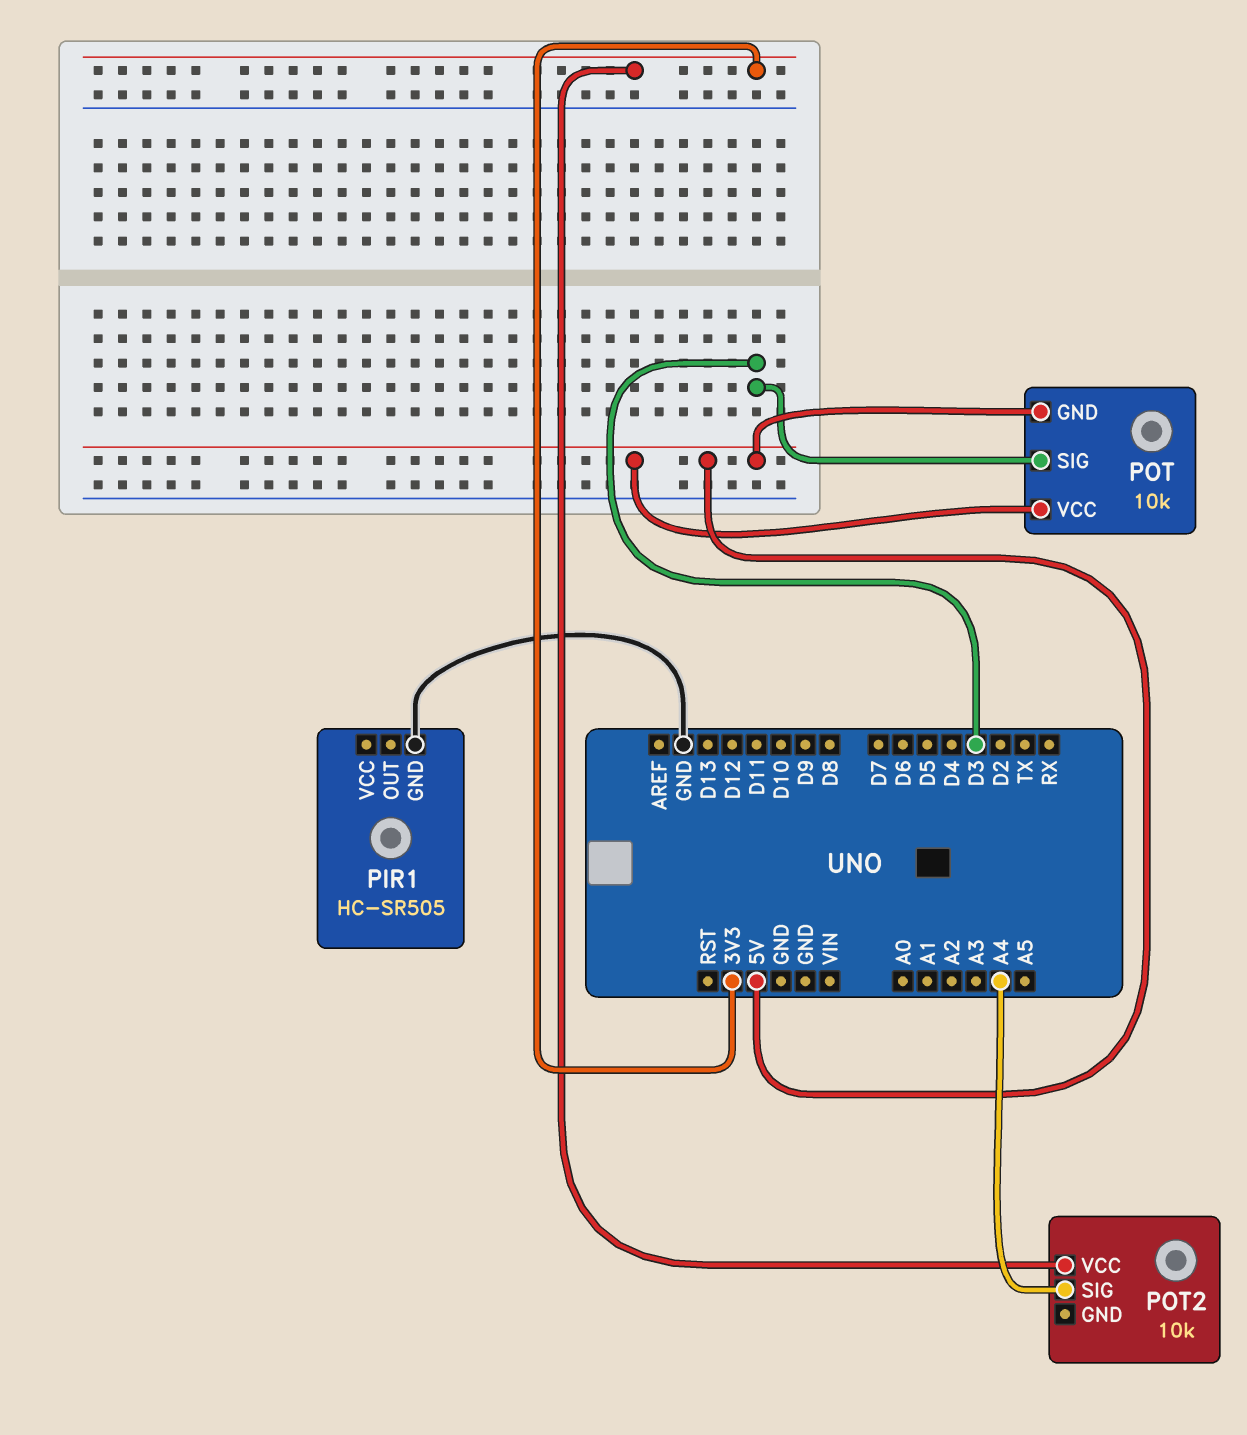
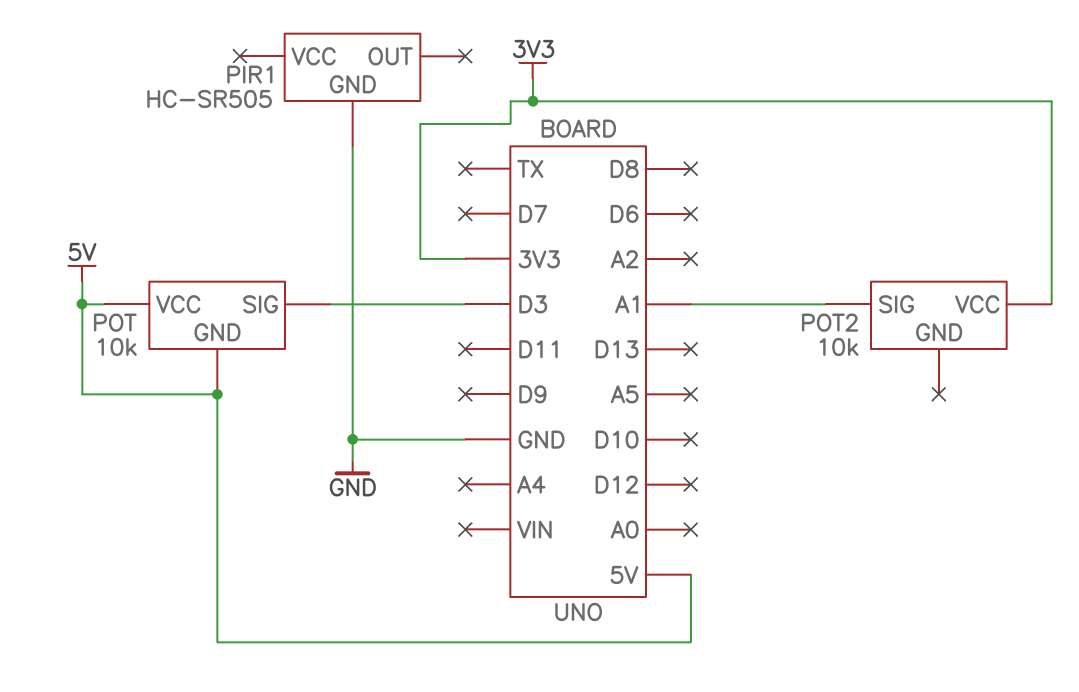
POT2 pin SIG: A4 -> A1

